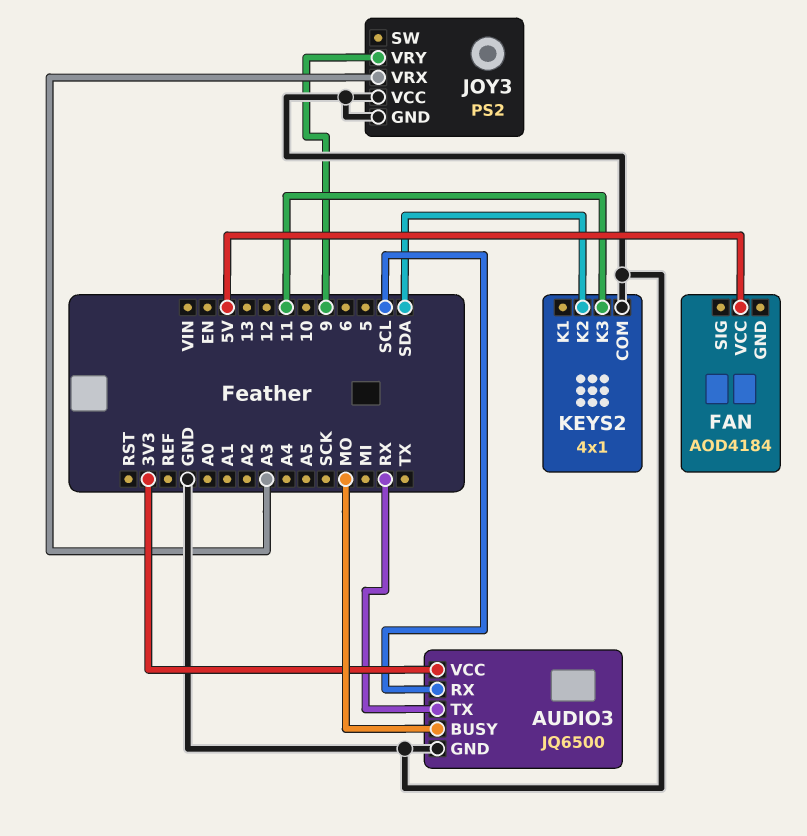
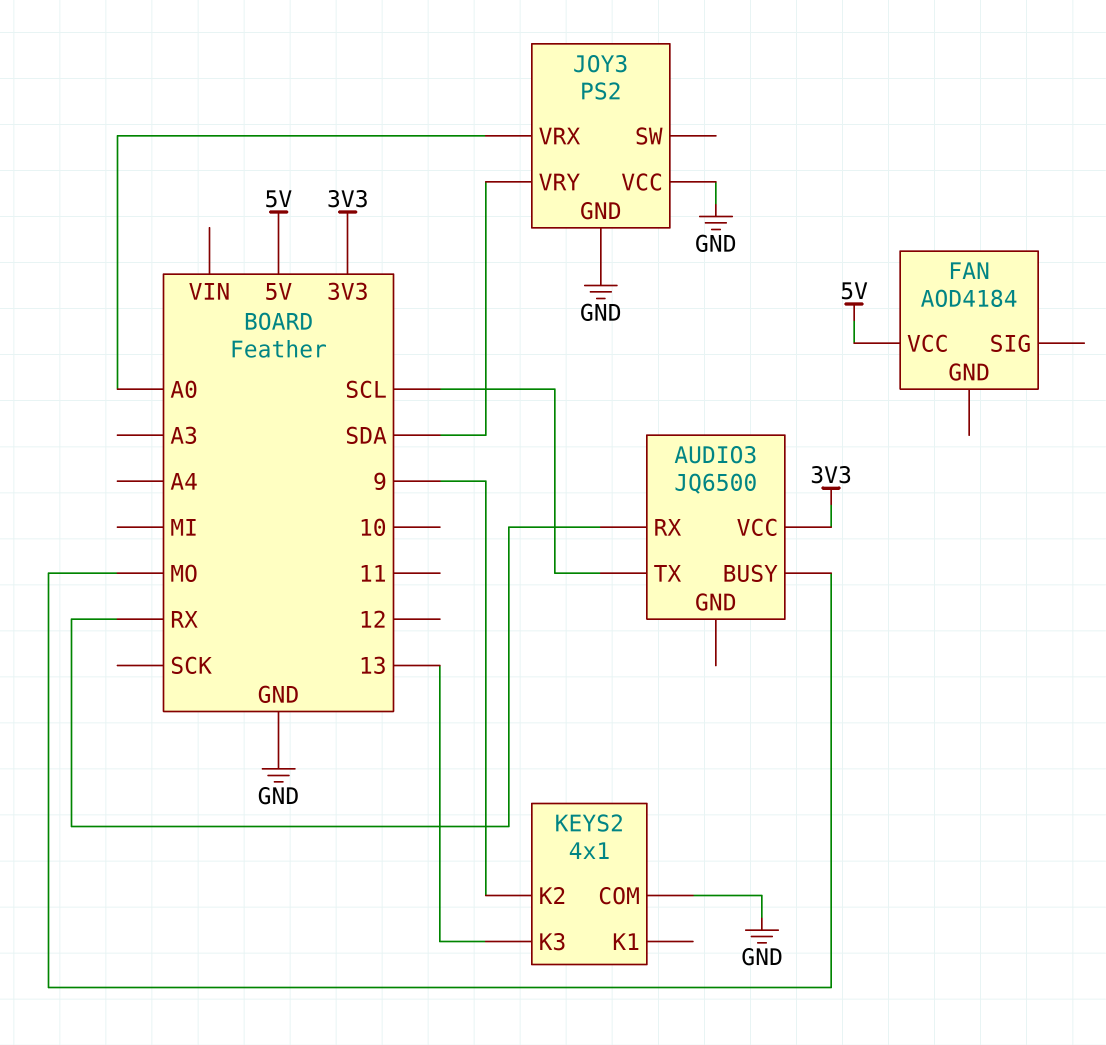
AUDIO3 pin GND: GND -> none
AUDIO3 pin RX: SCL -> RX
AUDIO3 pin TX: RX -> SCL
JOY3 pin VRX: A3 -> A0
JOY3 pin VRY: 9 -> SDA
KEYS2 pin K2: SDA -> 9
KEYS2 pin K3: 11 -> 13

